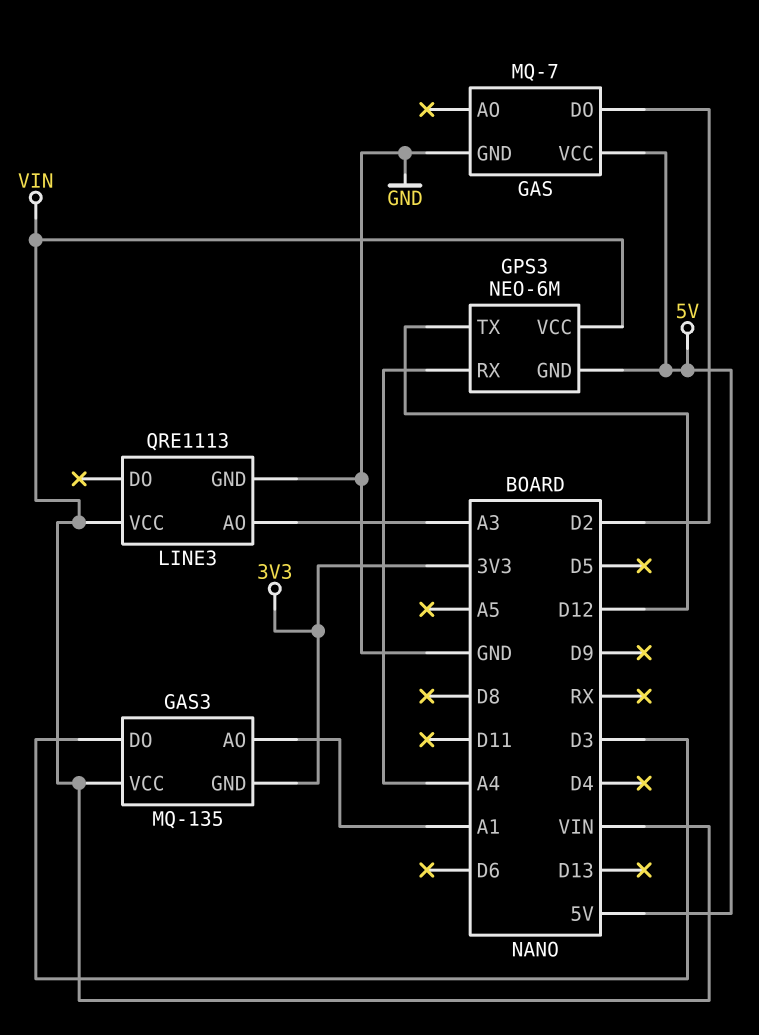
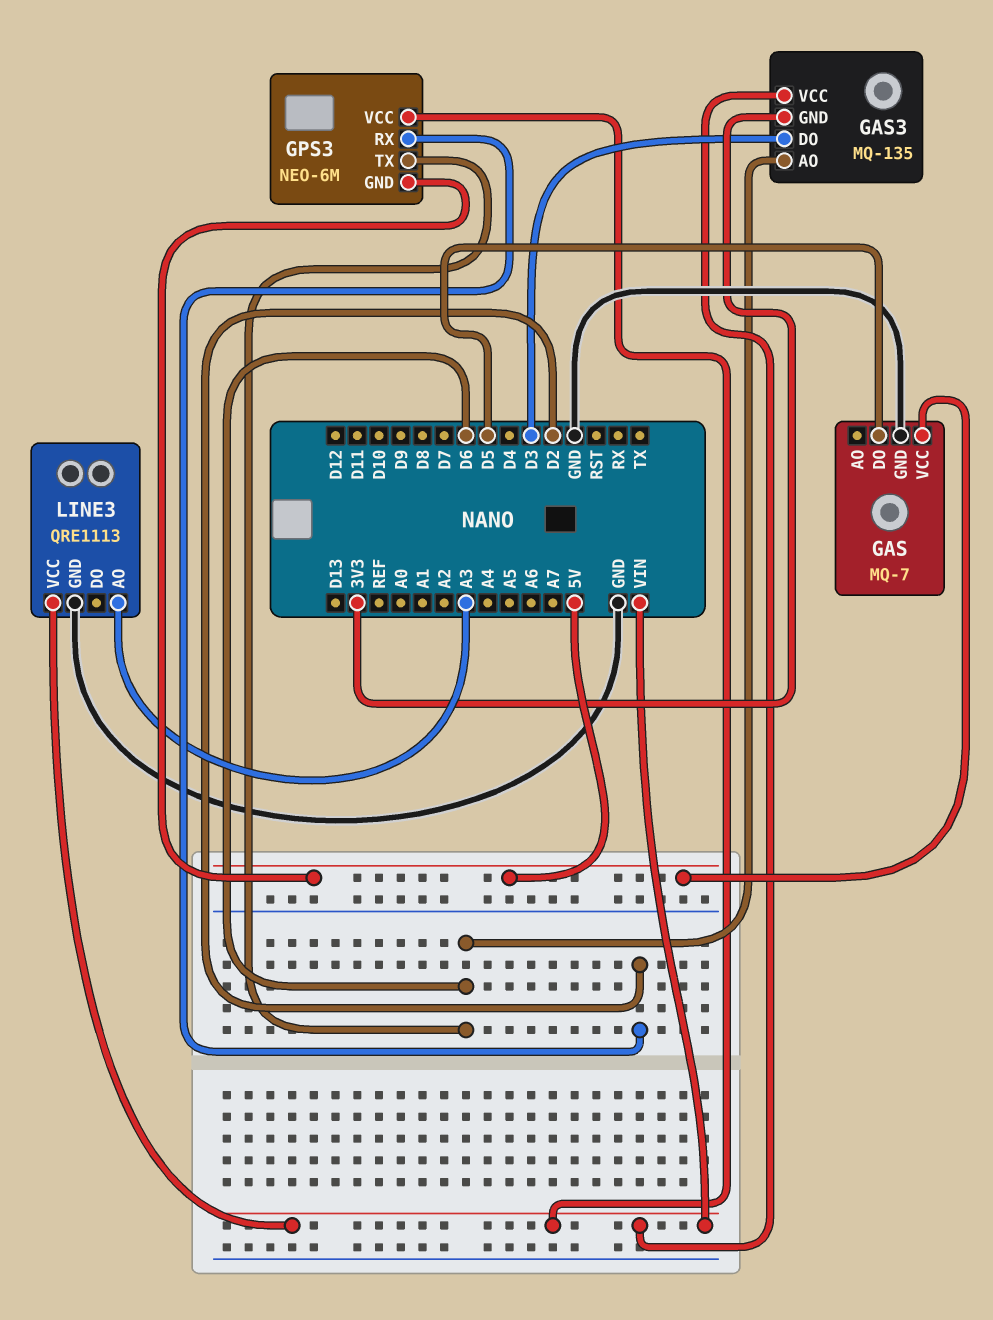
GAS pin DO: D2 -> D5
GAS3 pin AO: A1 -> D6
GPS3 pin RX: A4 -> D2
GPS3 pin TX: D12 -> D6

